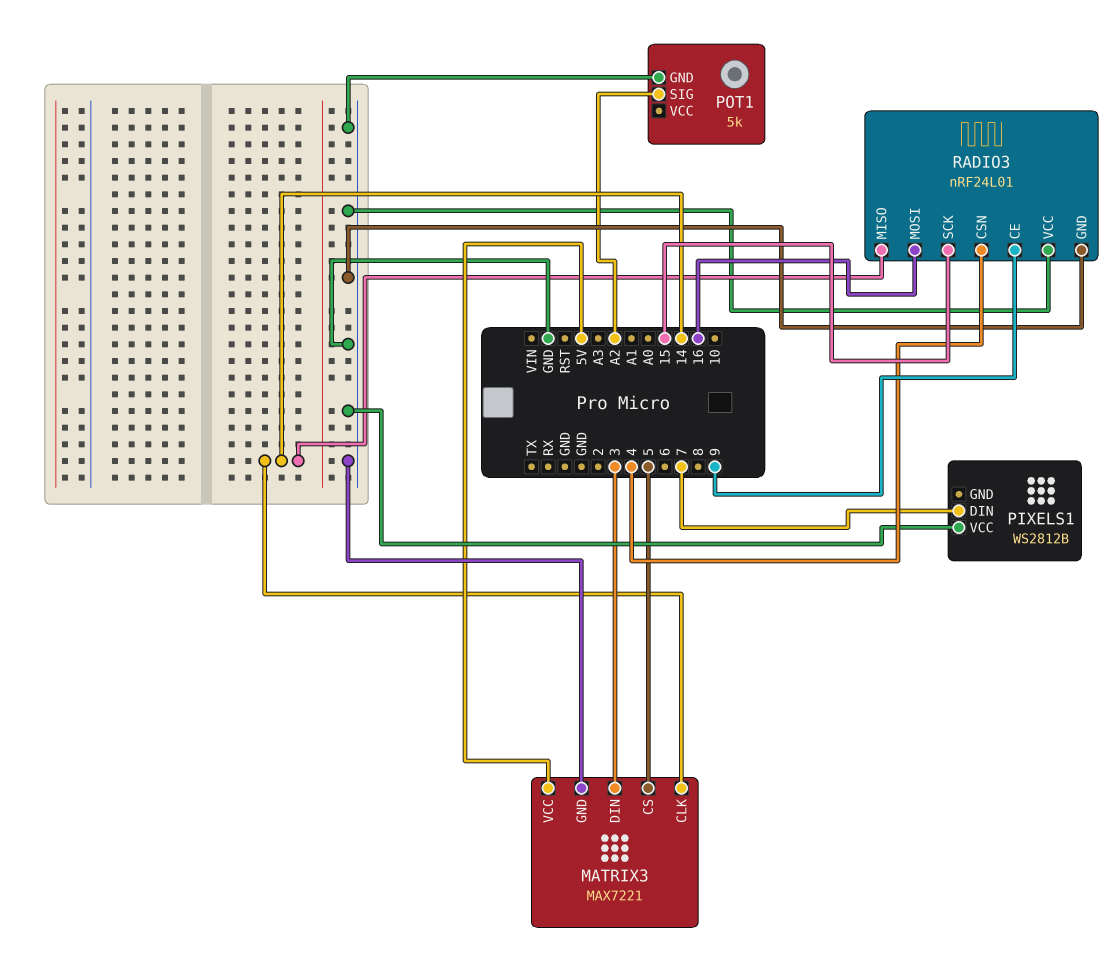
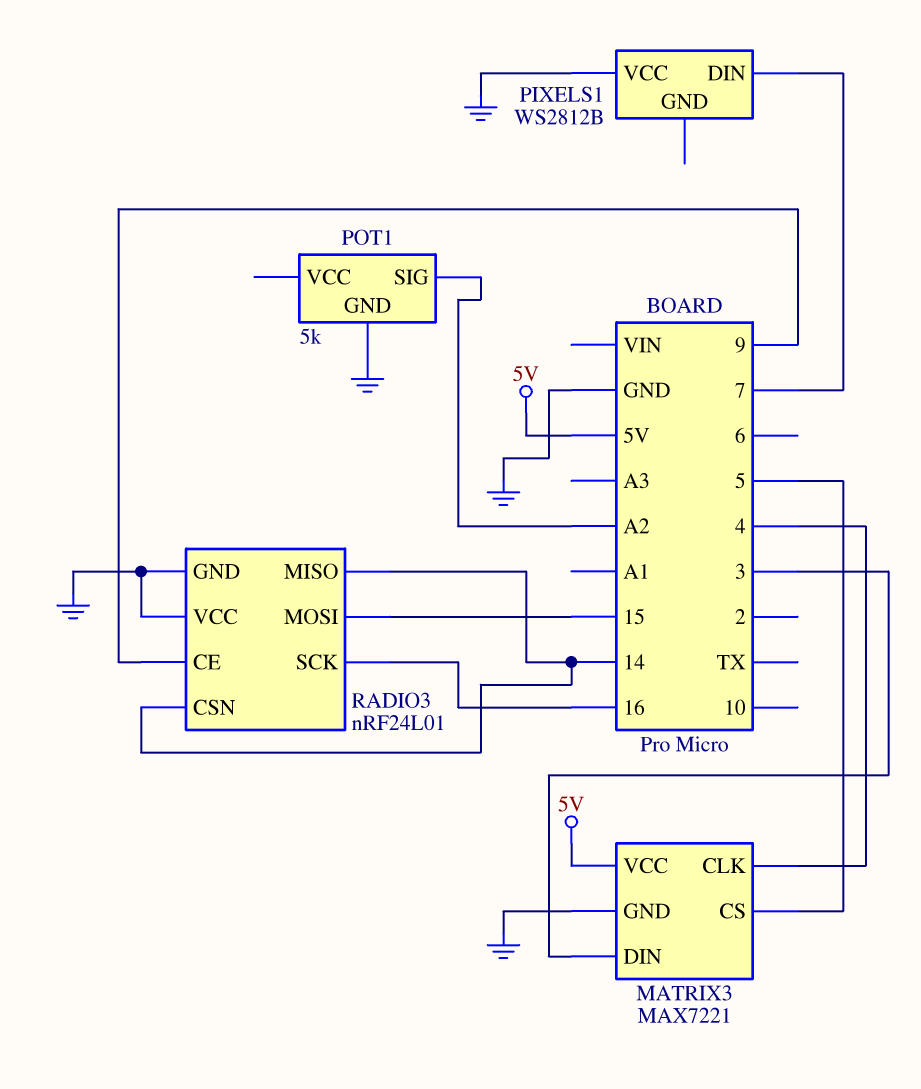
MATRIX3 pin CLK: 14 -> 4
RADIO3 pin CSN: 4 -> 14
RADIO3 pin MOSI: 16 -> 15
RADIO3 pin SCK: 15 -> 16

